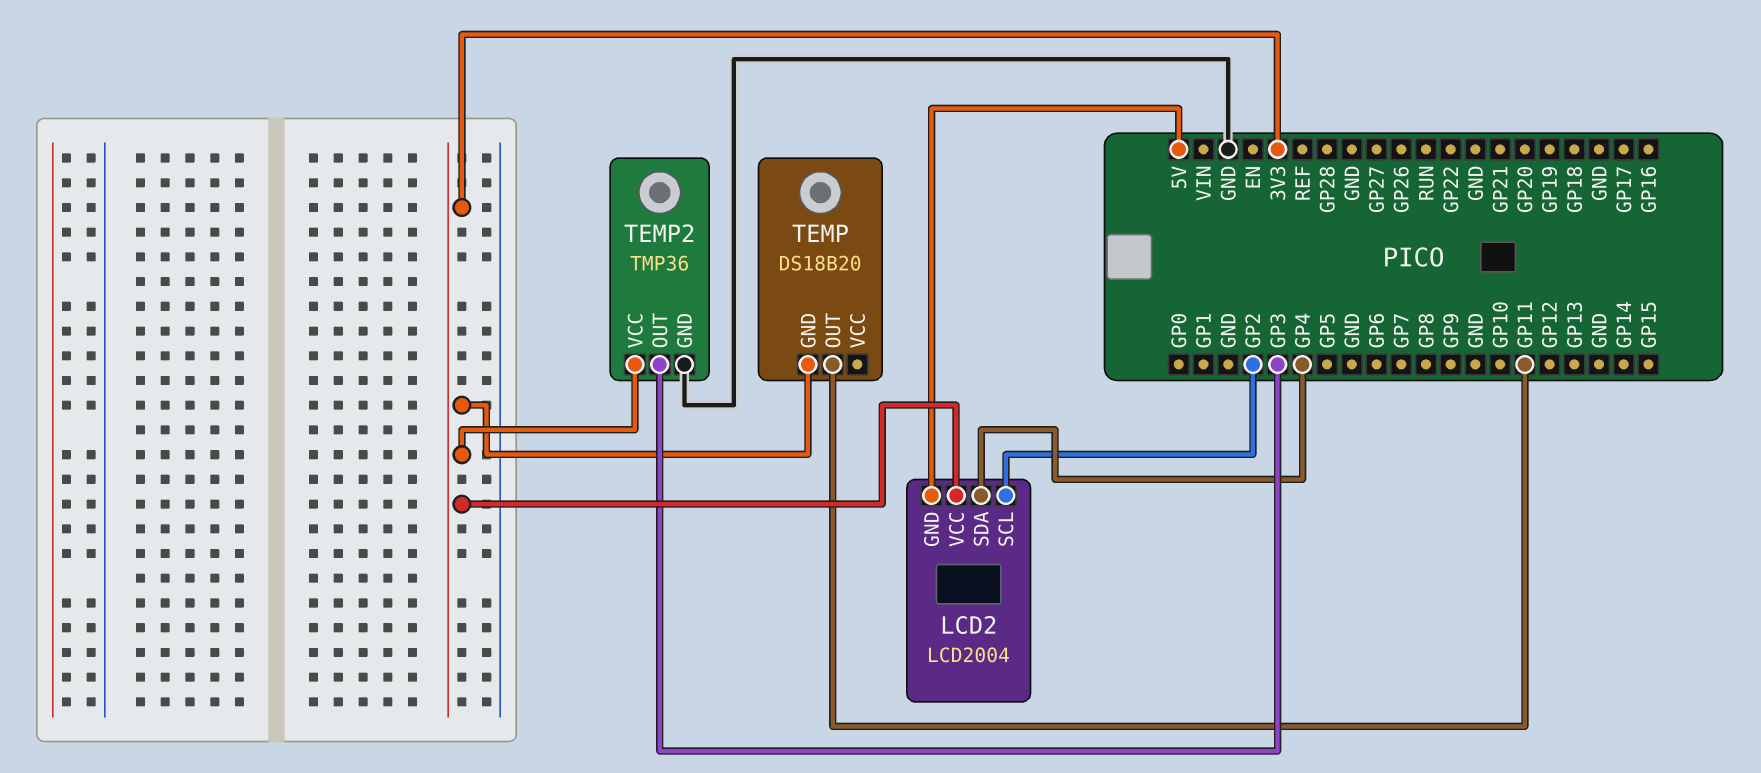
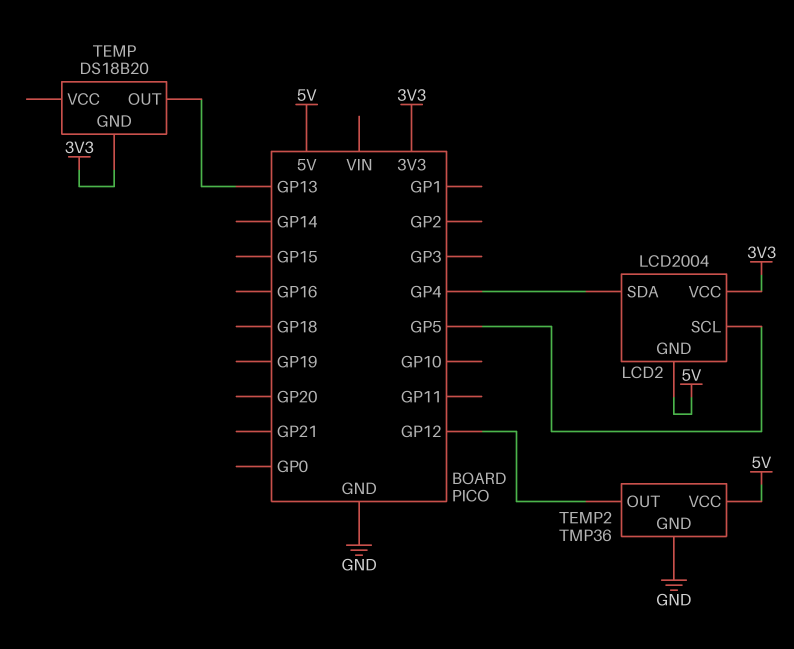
LCD2 pin SCL: GP2 -> GP5
TEMP pin OUT: GP11 -> GP13
TEMP2 pin OUT: GP3 -> GP12
TEMP2 pin VCC: 3V3 -> 5V

